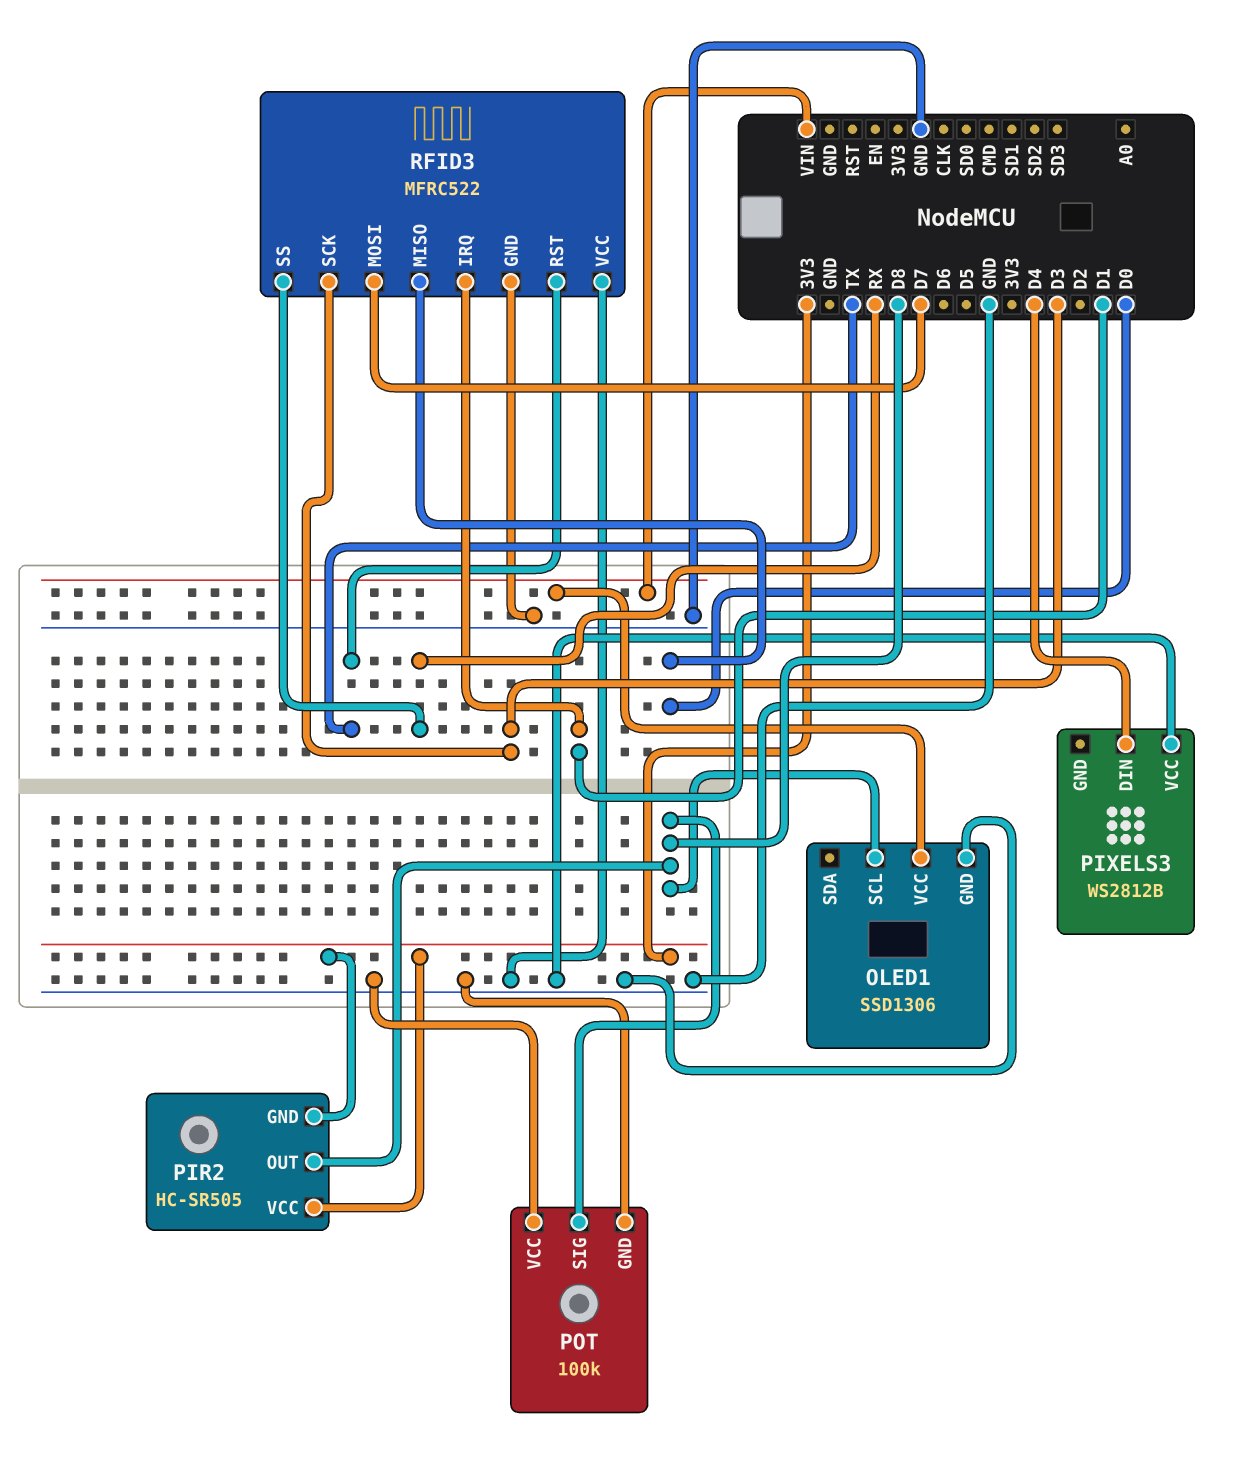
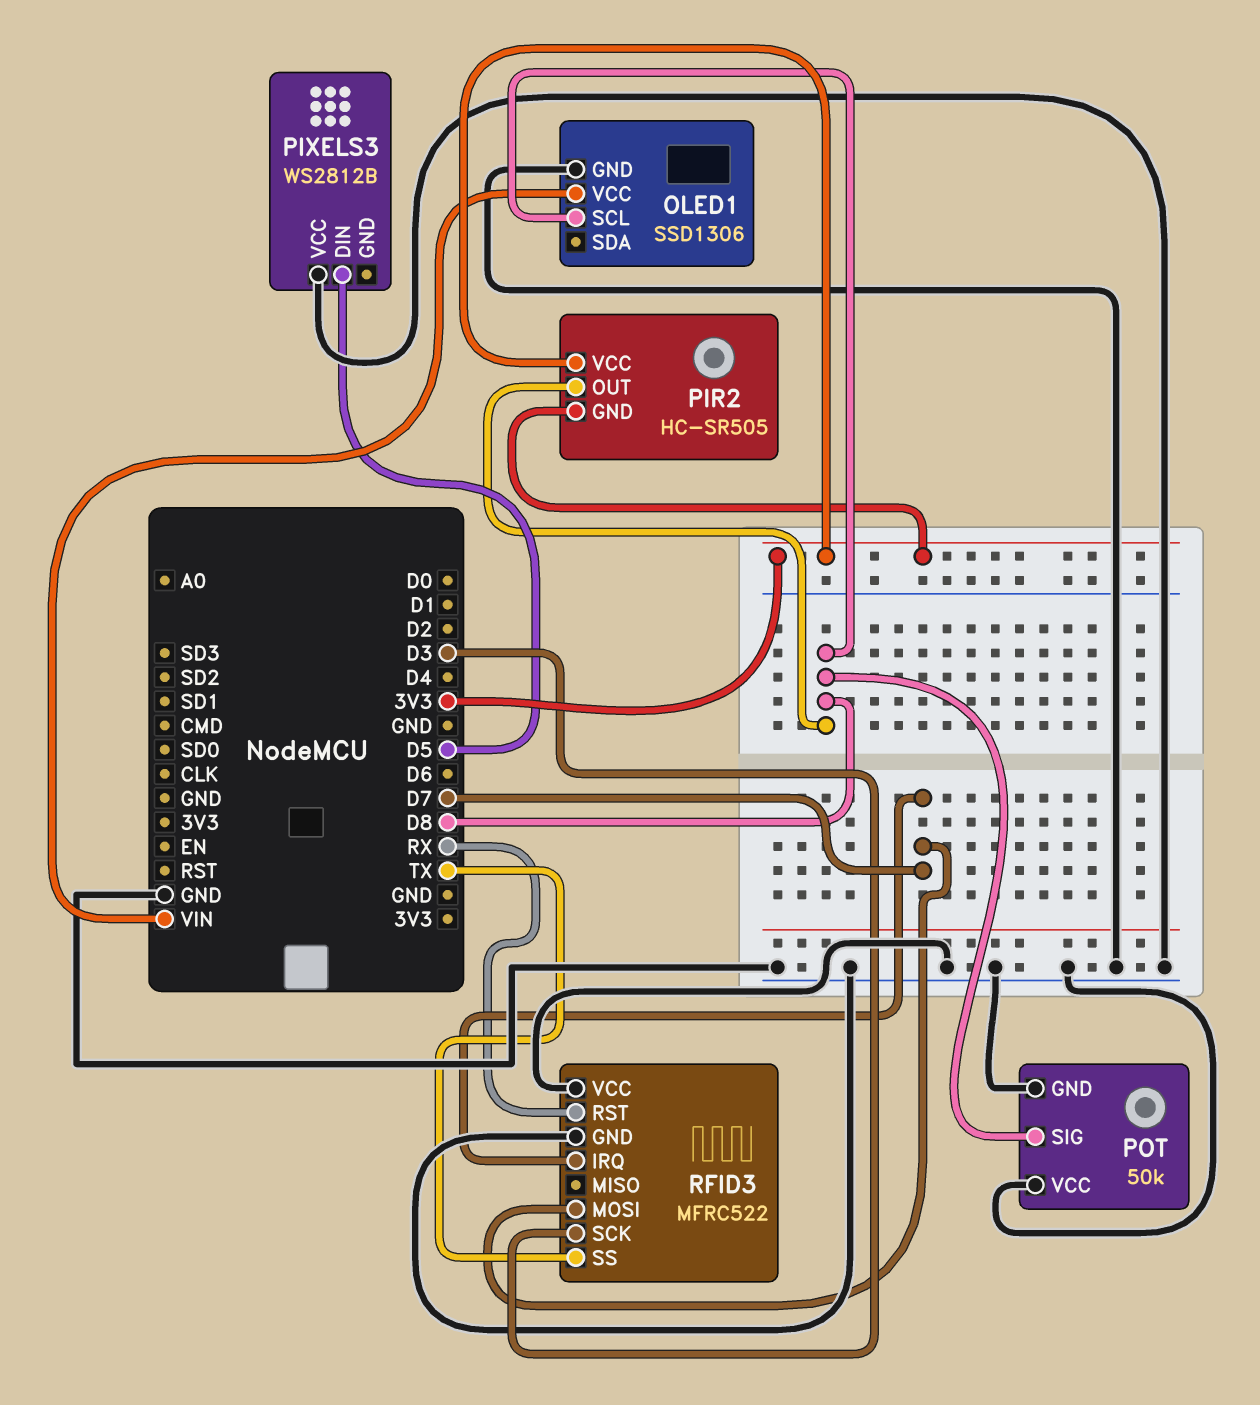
PIXELS3 pin DIN: D4 -> D5
POT: 100k -> 50k
RFID3 pin IRQ: D1 -> D7
RFID3 pin MISO: D0 -> none
RFID3 pin RST: TX -> RX
RFID3 pin SS: RX -> TX

